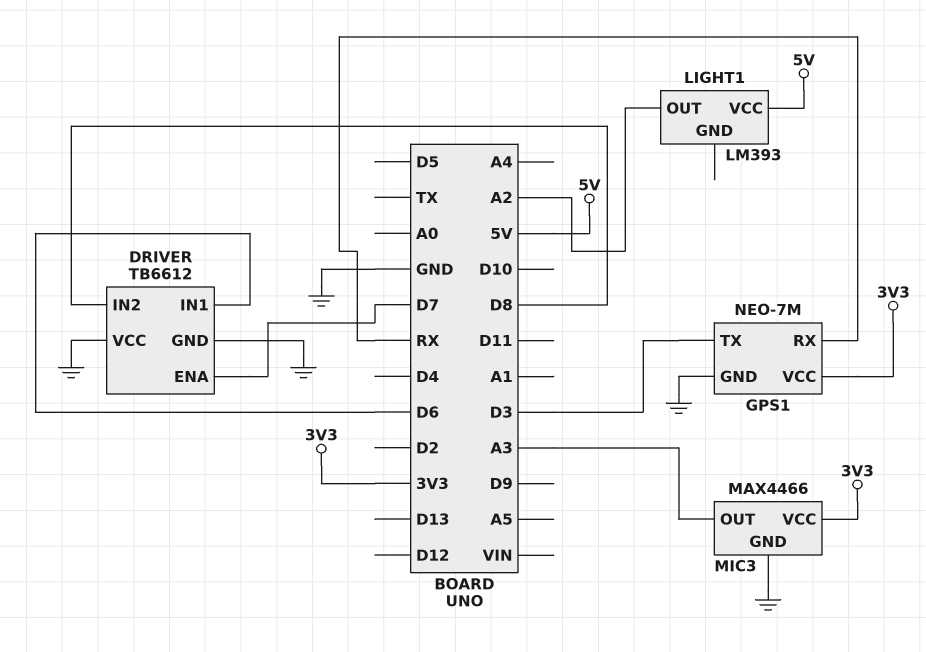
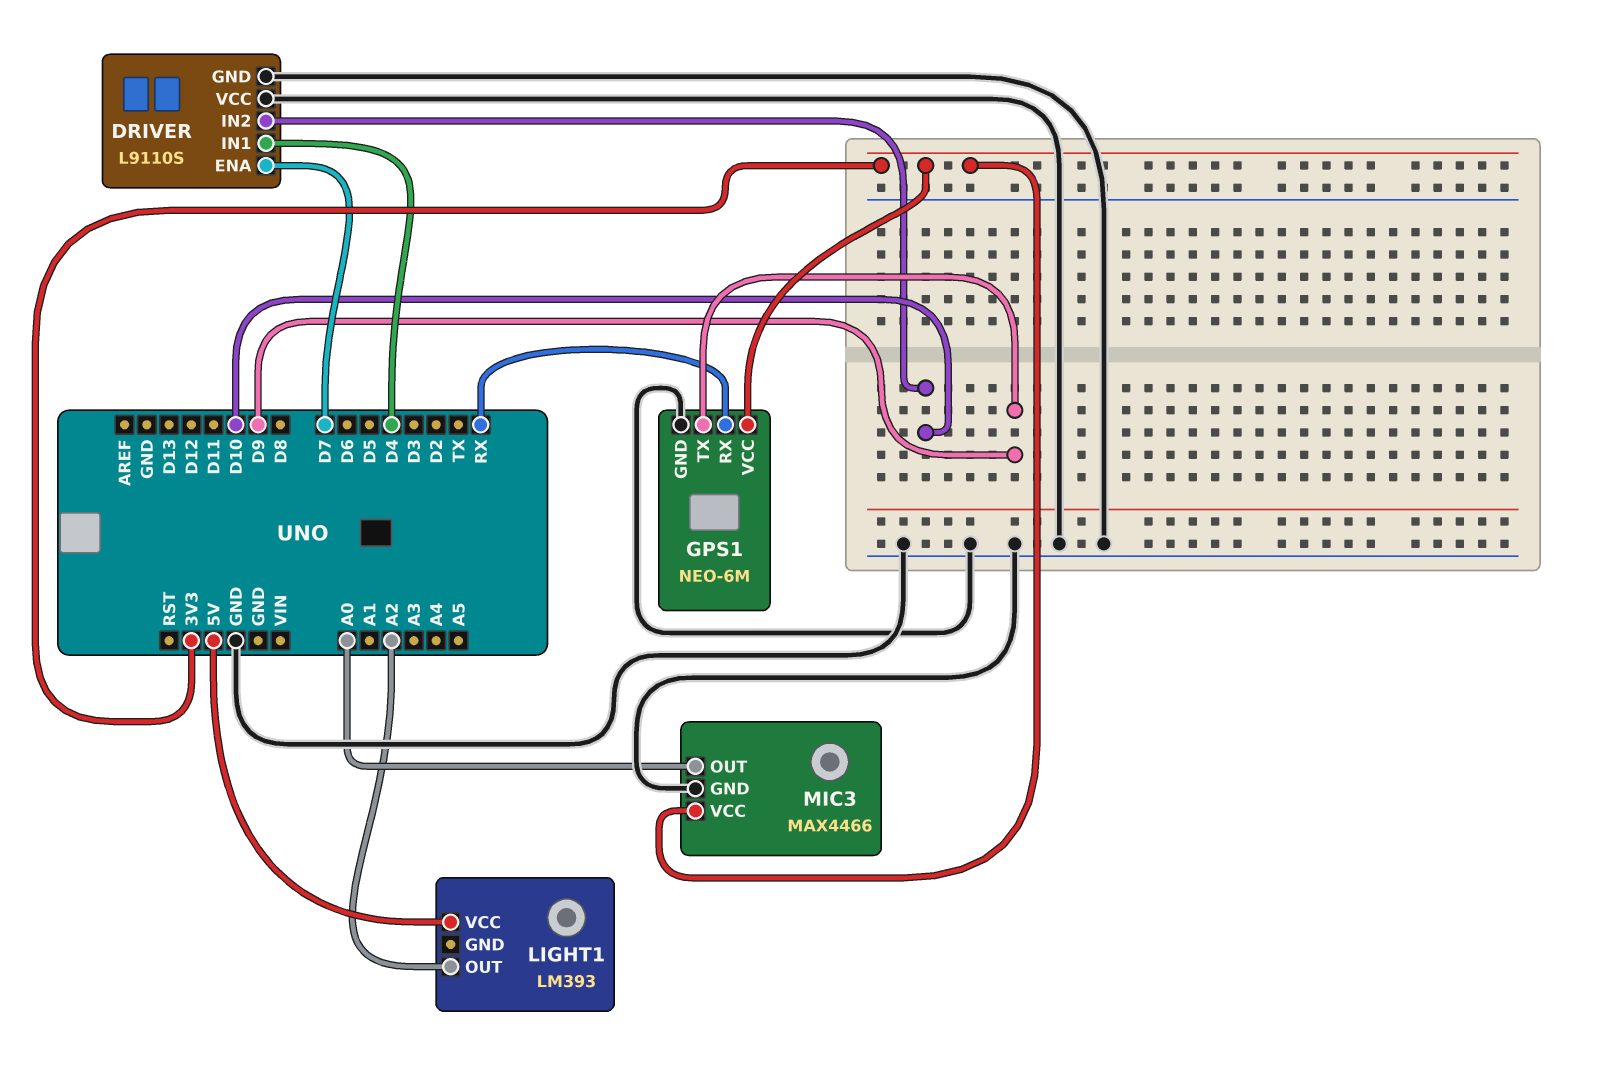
DRIVER: TB6612 -> L9110S
DRIVER pin IN1: D6 -> D4
DRIVER pin IN2: D8 -> D10
GPS1: NEO-7M -> NEO-6M
GPS1 pin TX: D3 -> D9
MIC3 pin OUT: A3 -> A0

